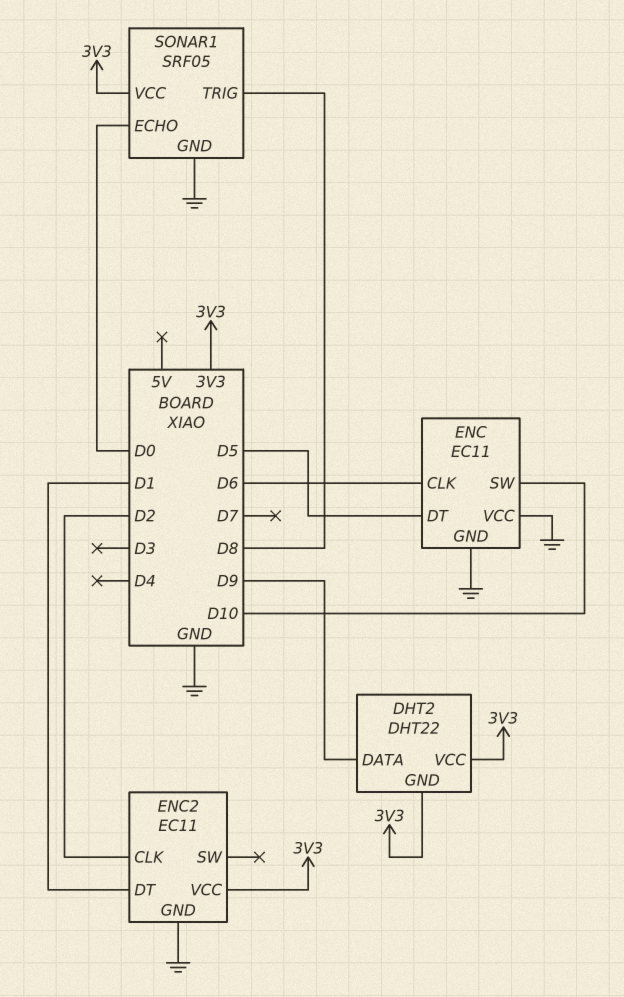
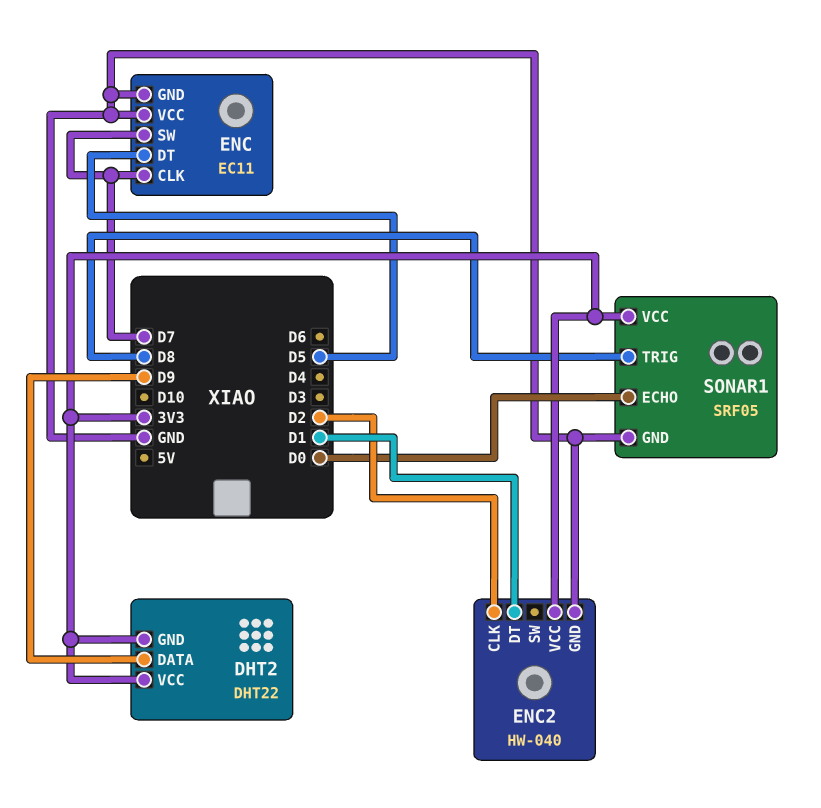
ENC pin CLK: D6 -> D7
ENC pin SW: D10 -> D7
ENC2: EC11 -> HW-040

